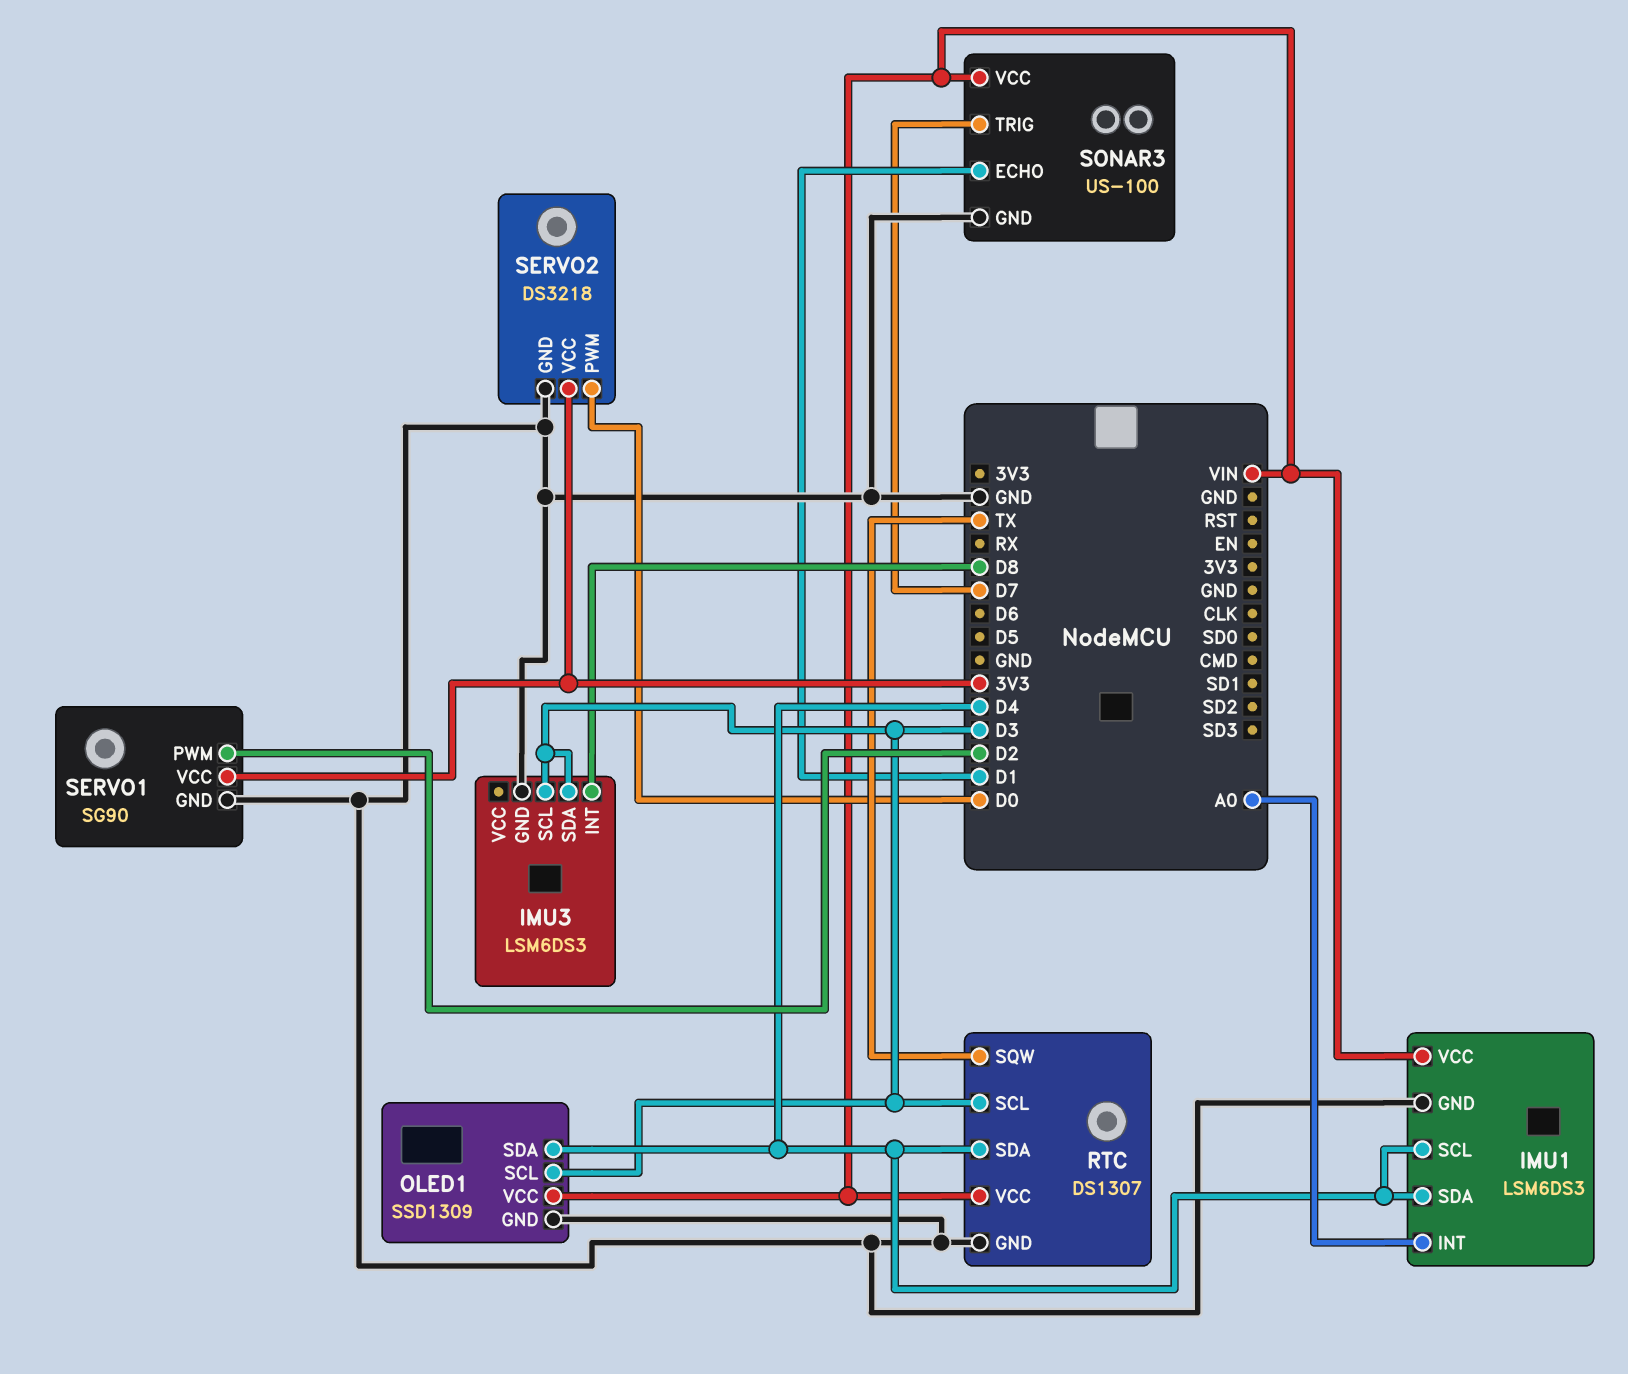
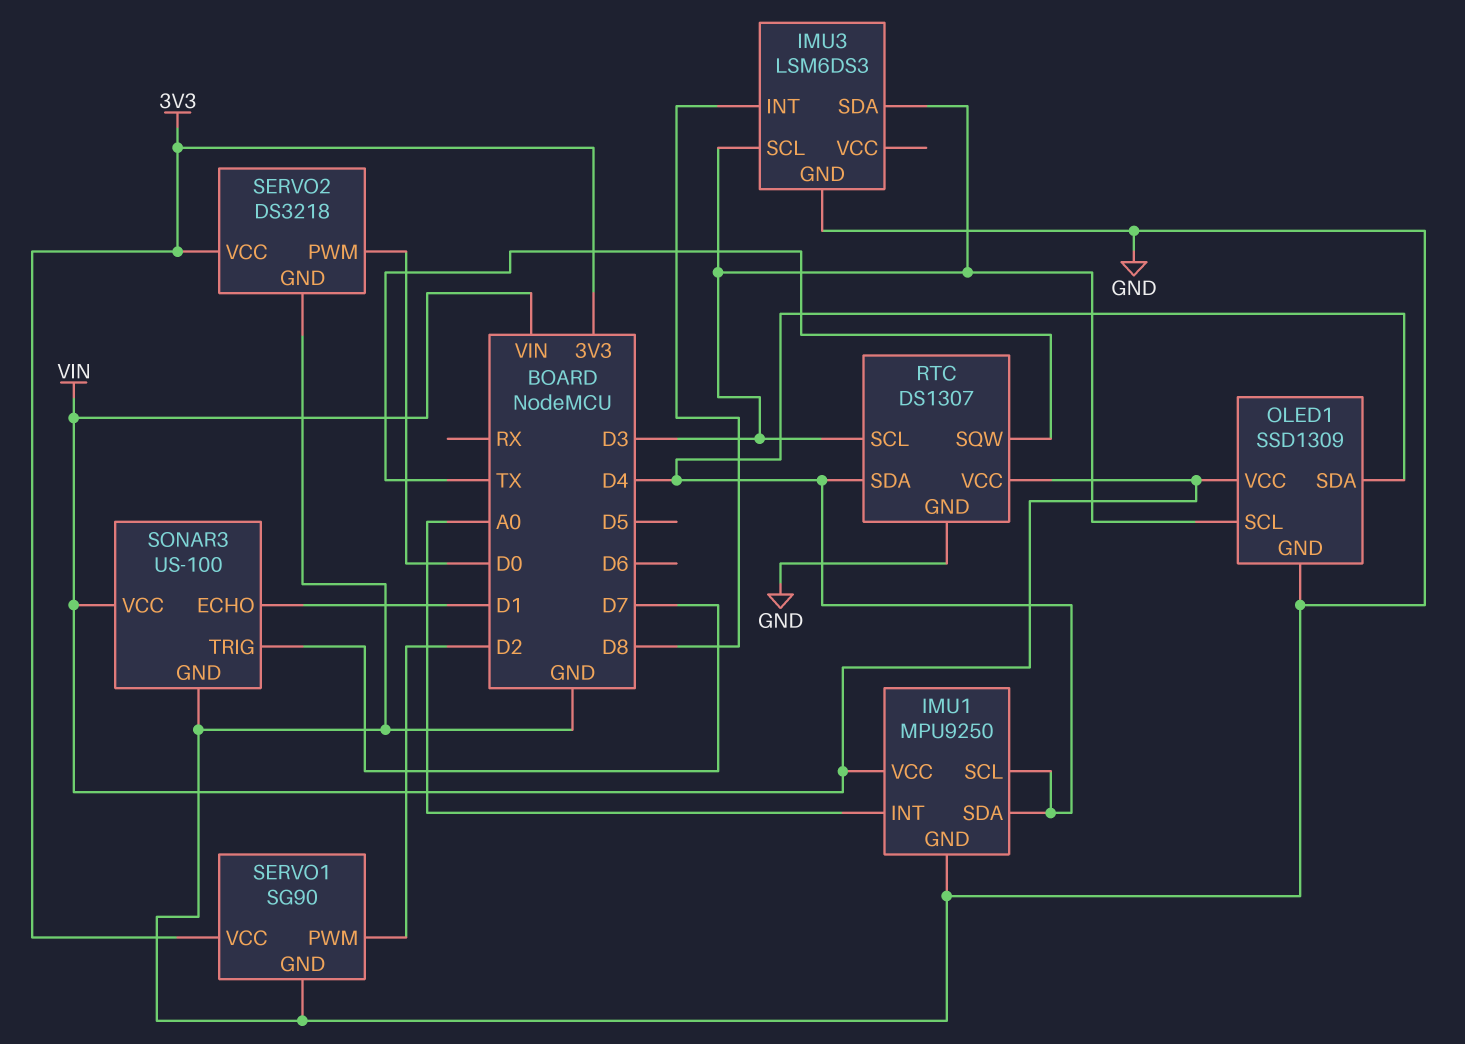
IMU1: LSM6DS3 -> MPU9250

